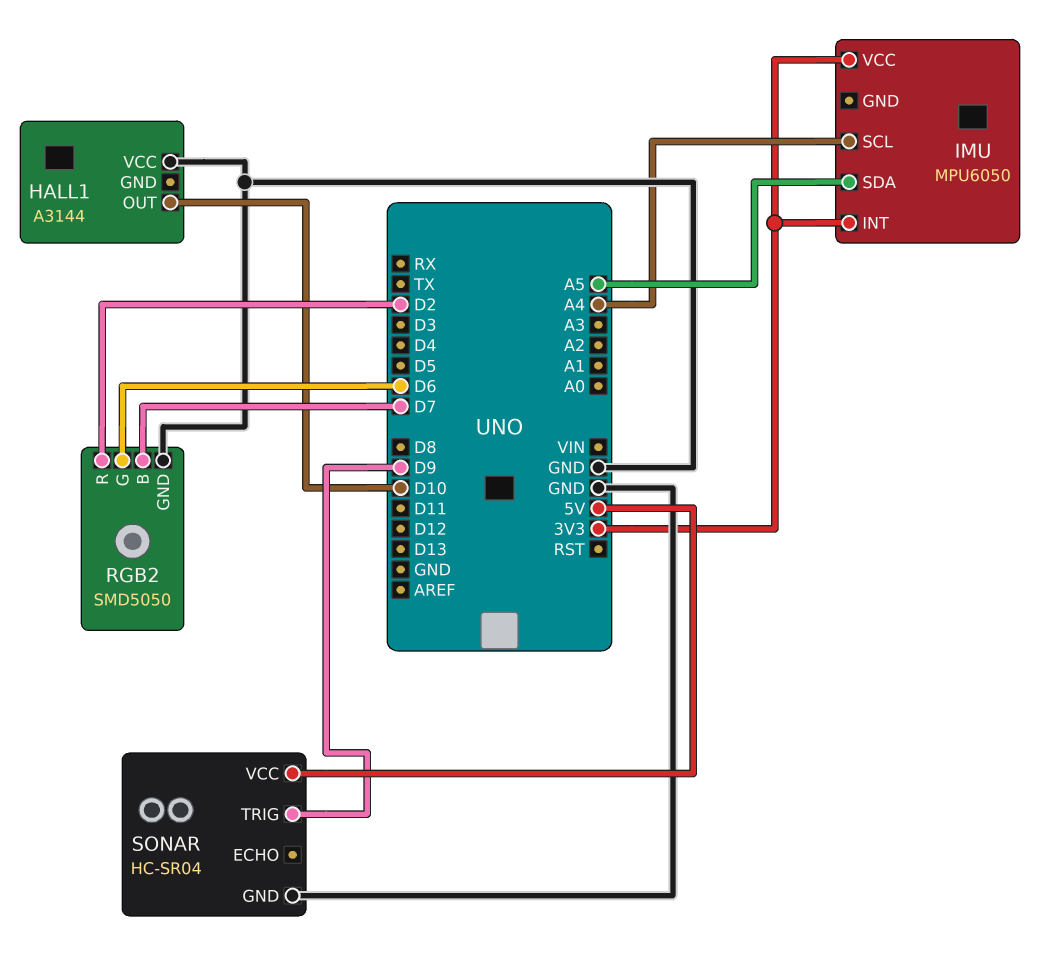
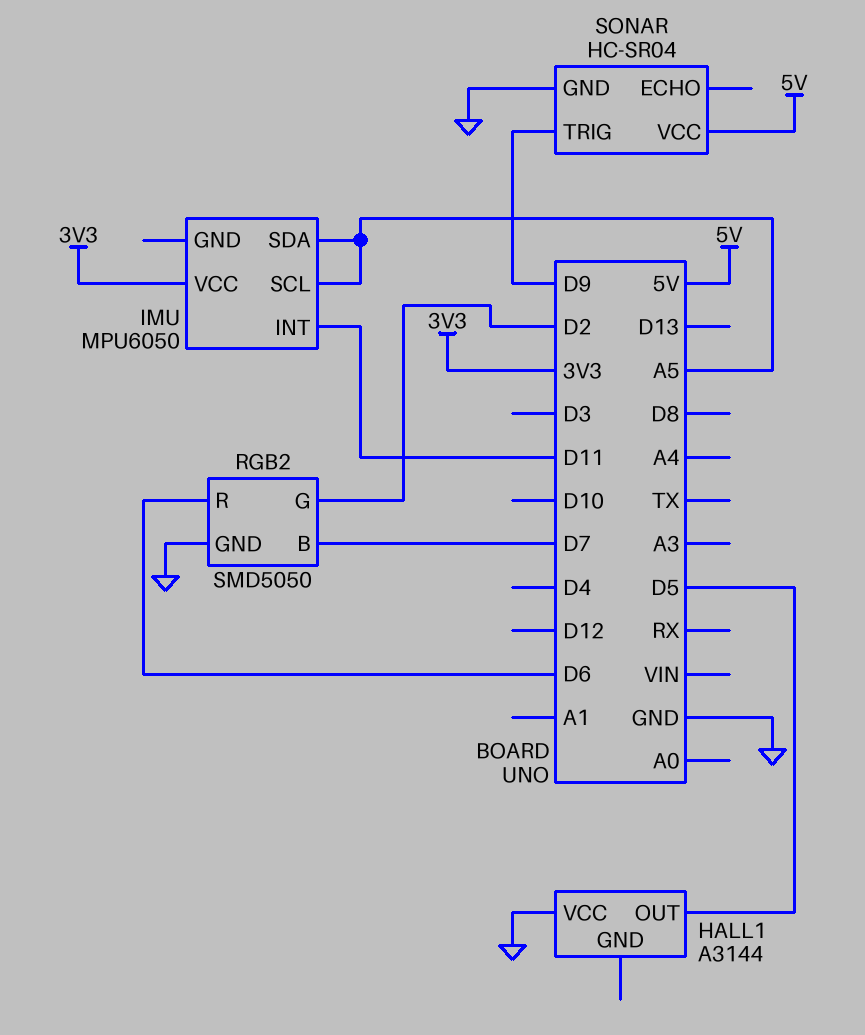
HALL1 pin OUT: D10 -> D5
IMU pin INT: 3V3 -> D11
IMU pin SCL: A4 -> A5
RGB2 pin G: D6 -> D2
RGB2 pin R: D2 -> D6

